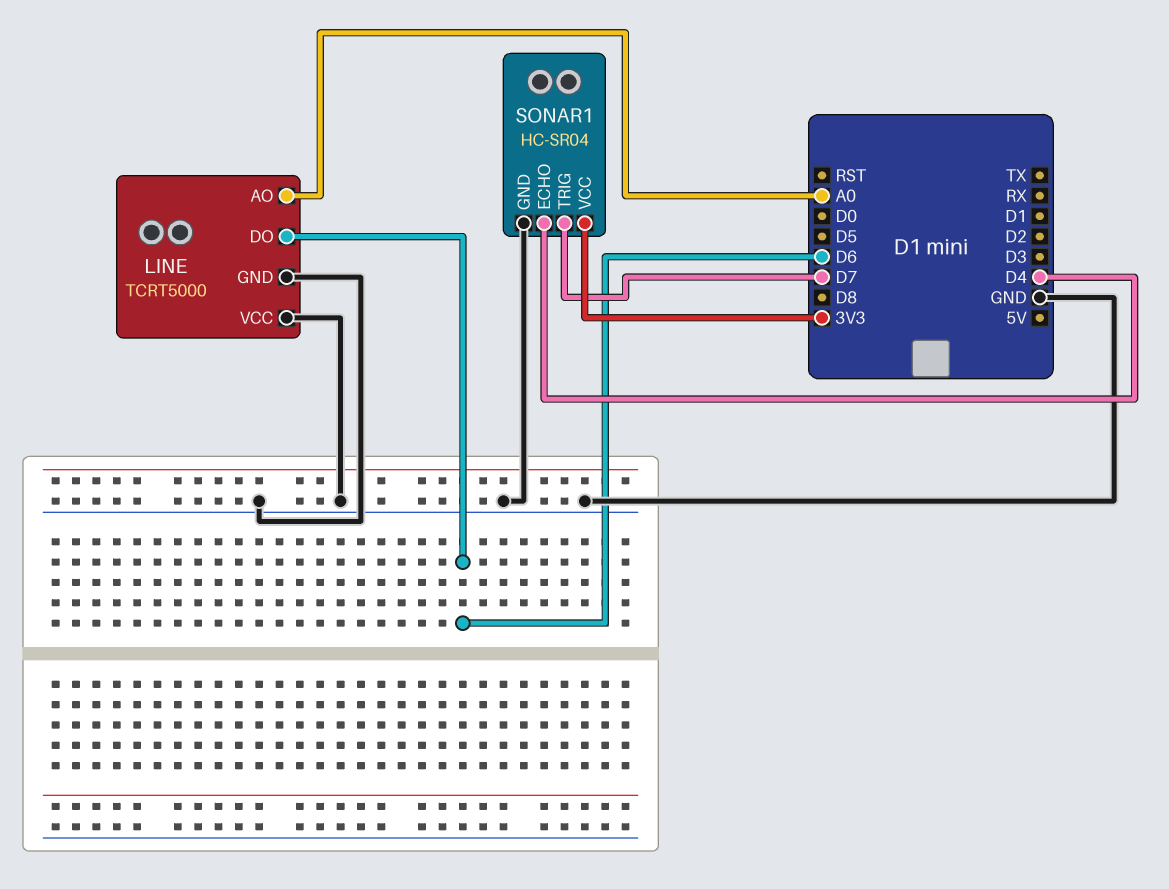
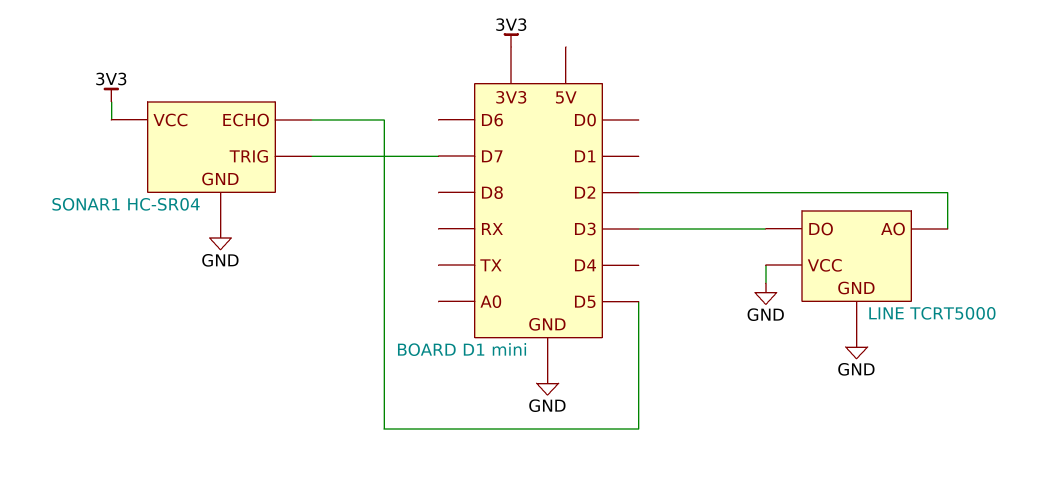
LINE pin AO: A0 -> D2
LINE pin DO: D6 -> D3
SONAR1 pin ECHO: D4 -> D5

